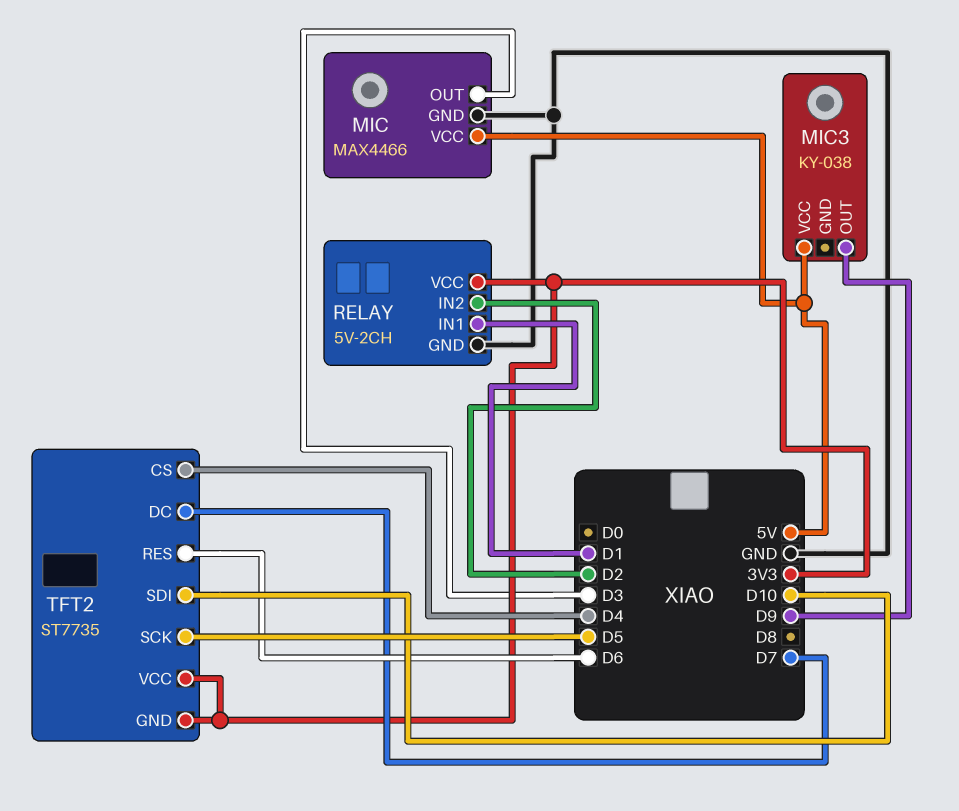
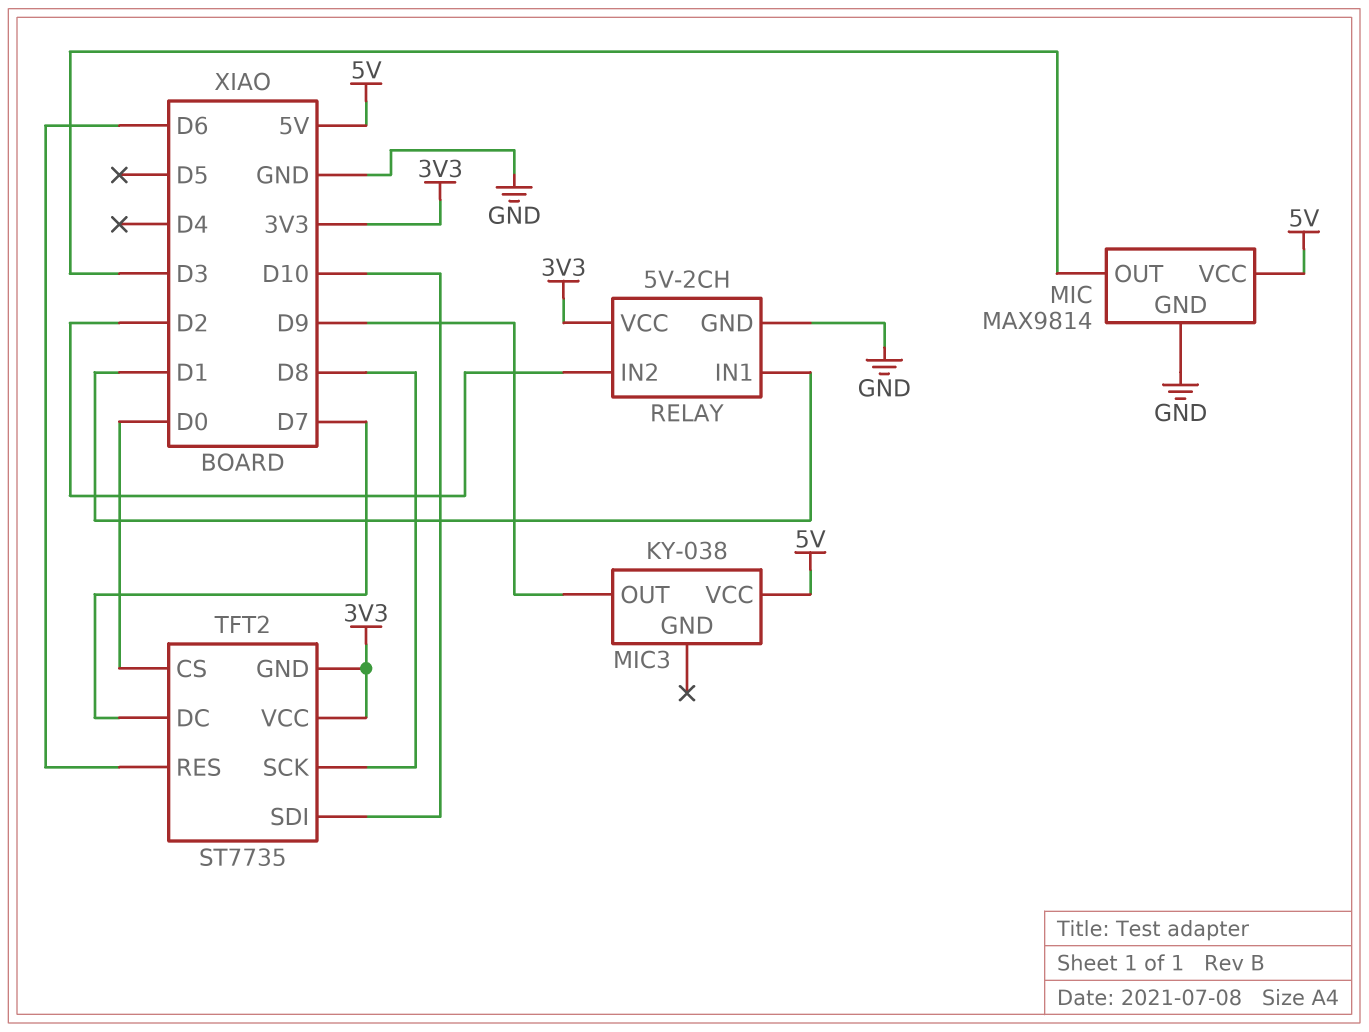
MIC: MAX4466 -> MAX9814
TFT2 pin CS: D4 -> D0
TFT2 pin SCK: D5 -> D8

